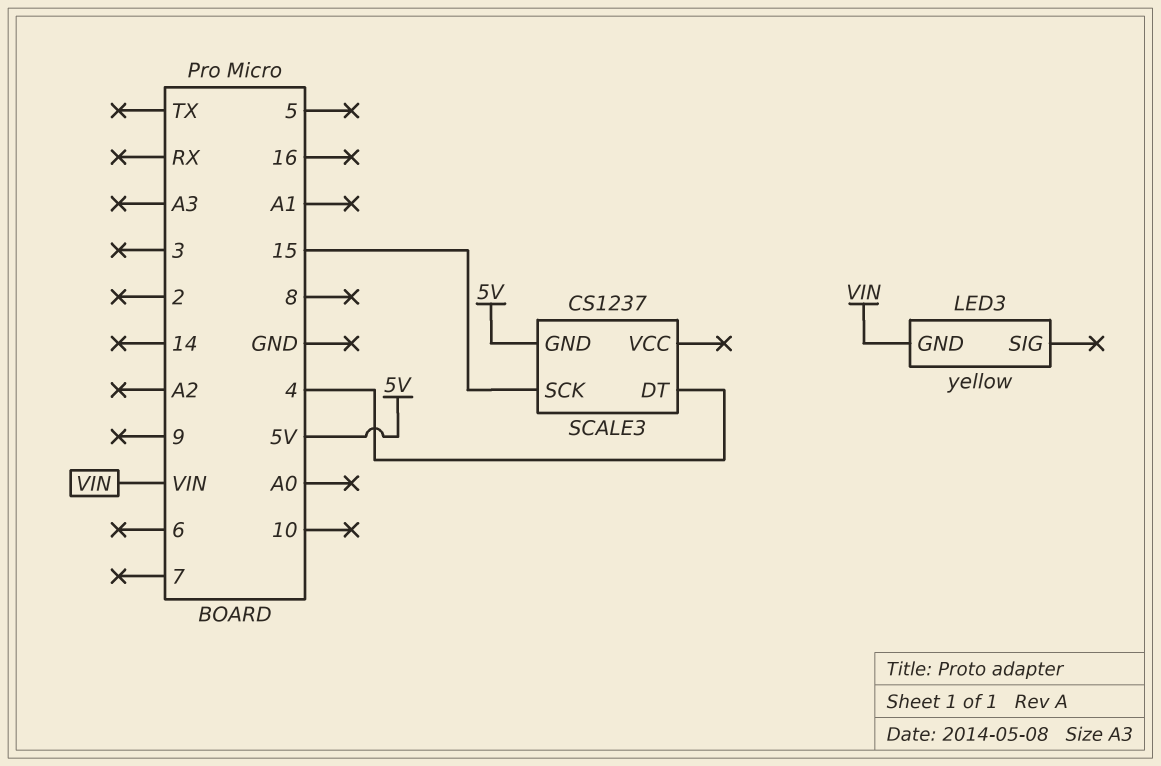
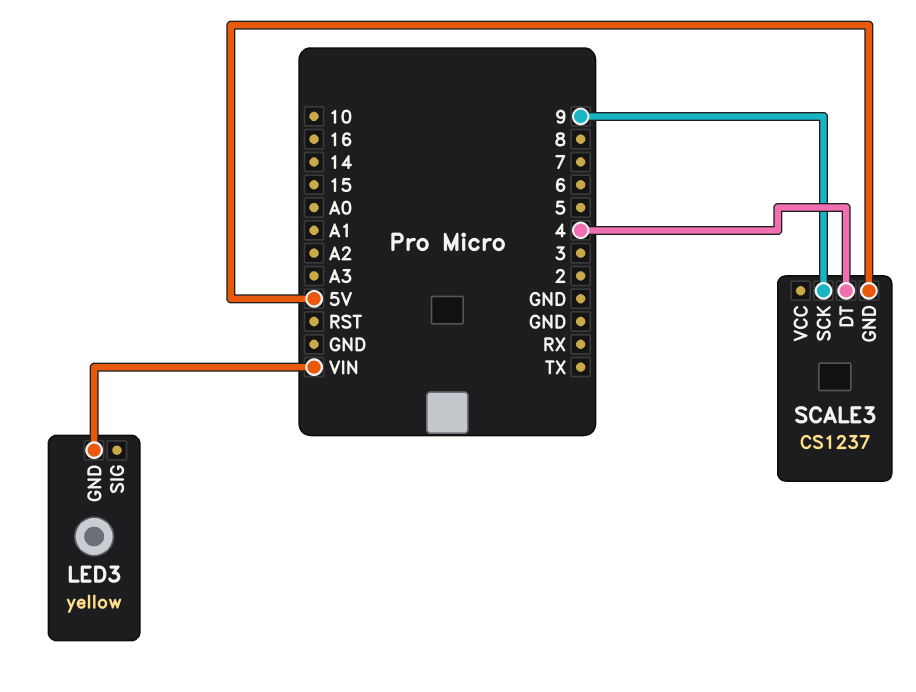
SCALE3 pin SCK: 15 -> 9

